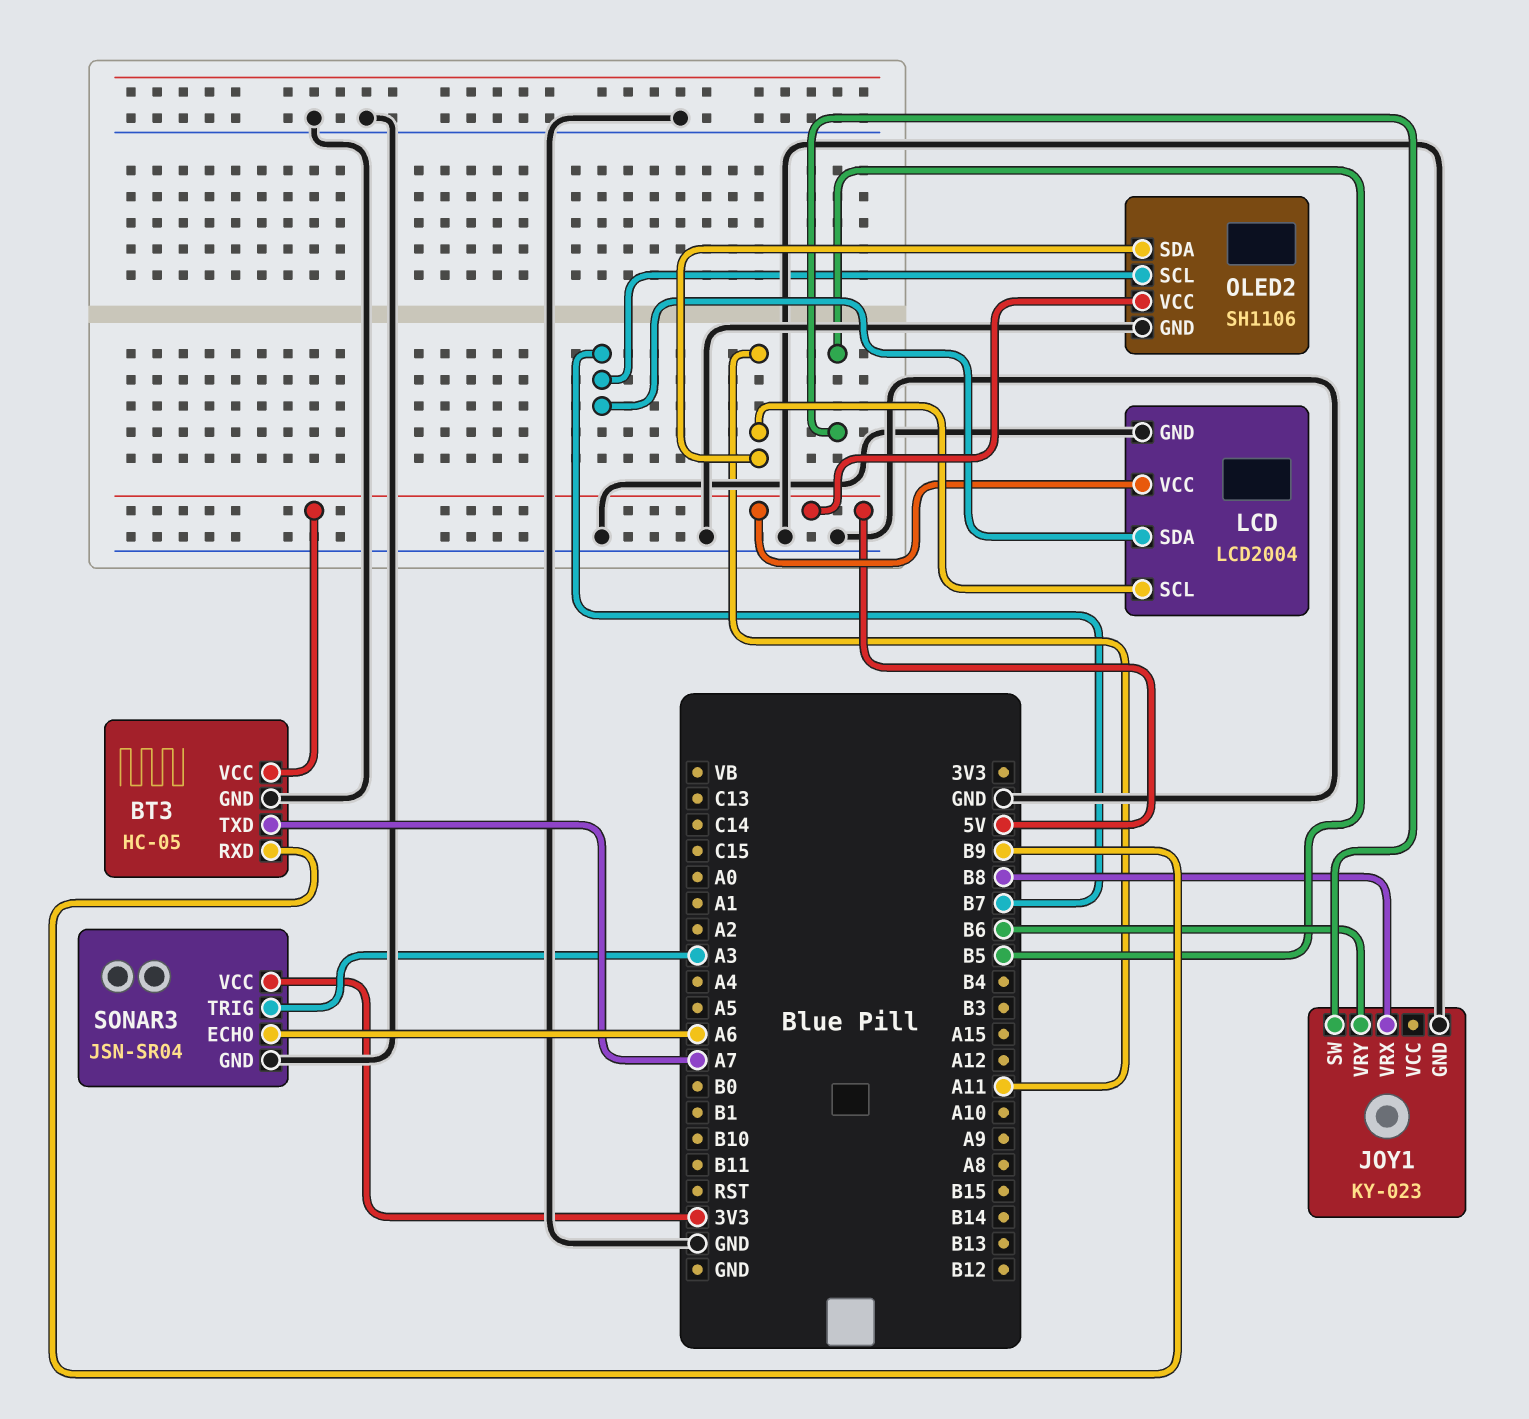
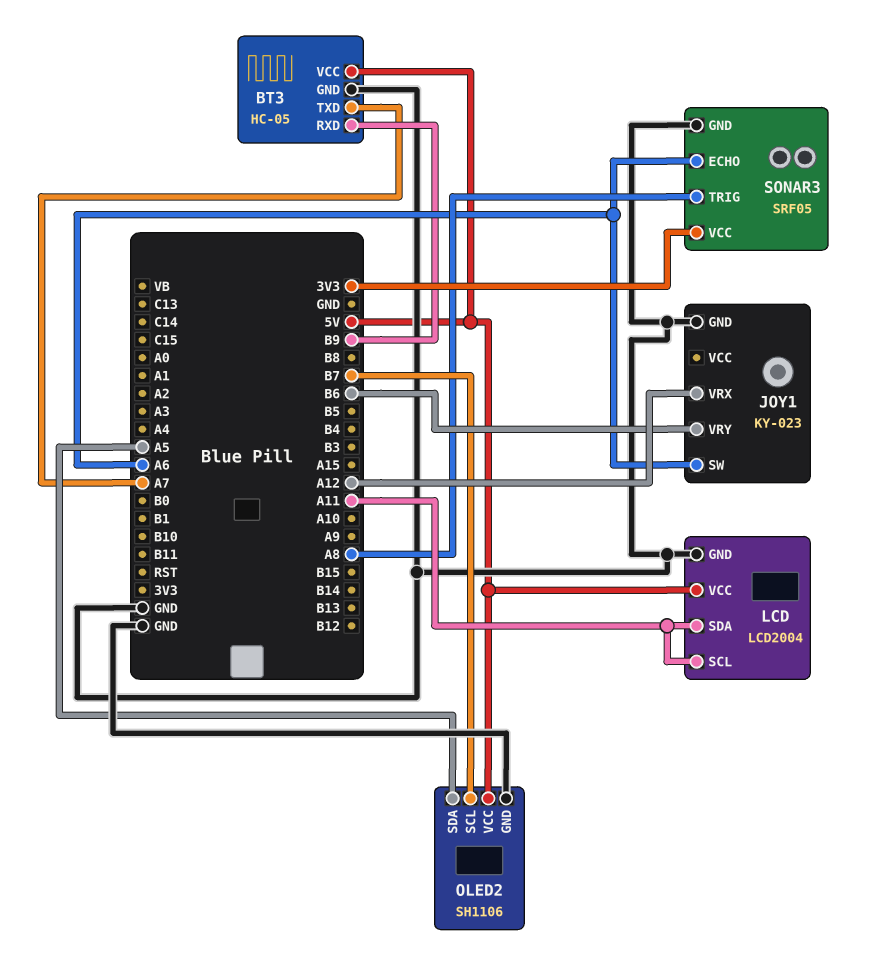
JOY1 pin SW: B5 -> A6
JOY1 pin VRX: B8 -> A12
LCD pin SDA: B7 -> A11
OLED2 pin SDA: A11 -> A5
SONAR3: JSN-SR04 -> SRF05
SONAR3 pin TRIG: A3 -> A8

